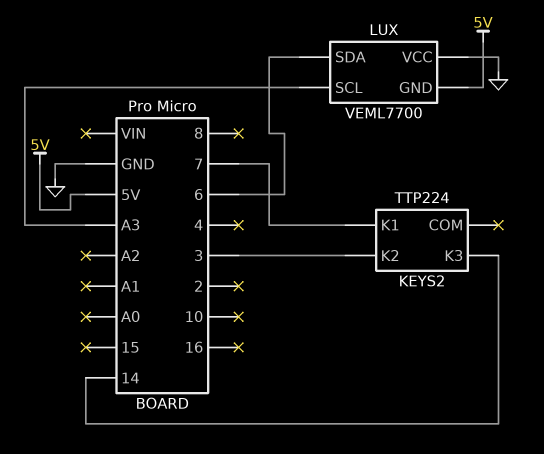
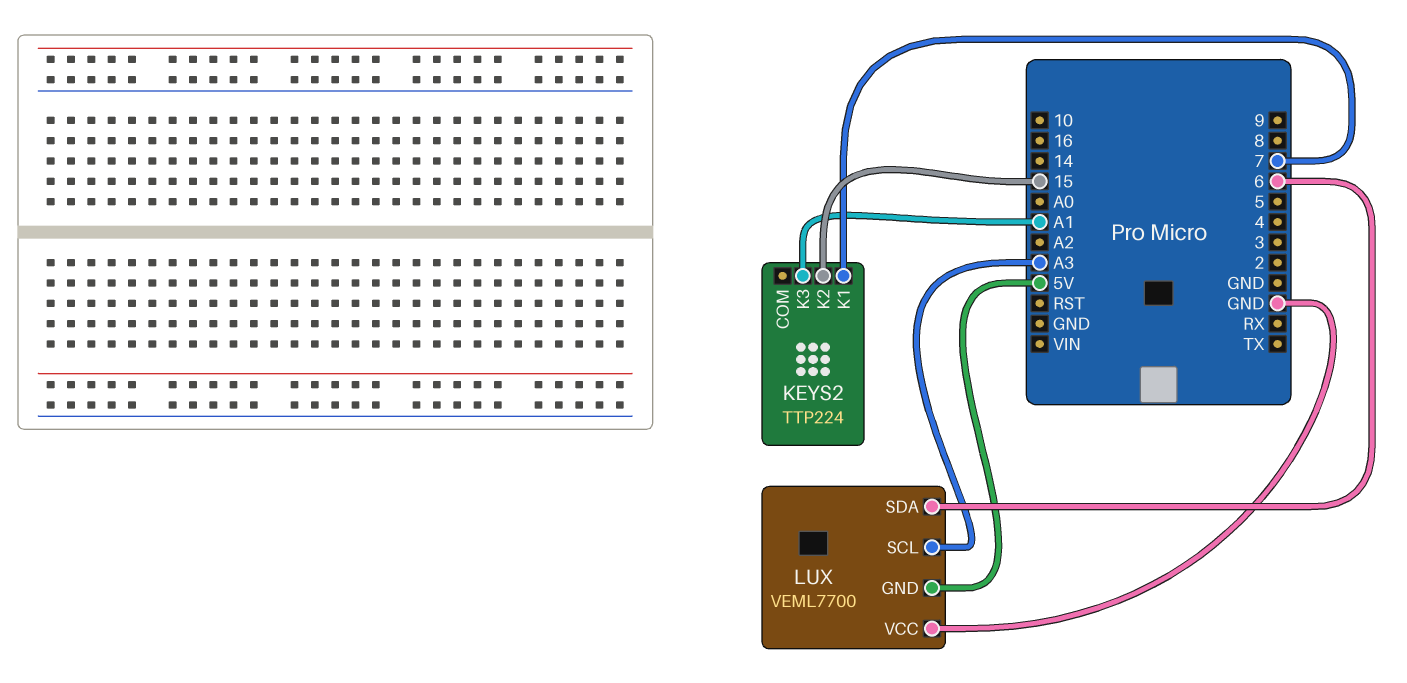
KEYS2 pin K2: 3 -> 15
KEYS2 pin K3: 14 -> A1

